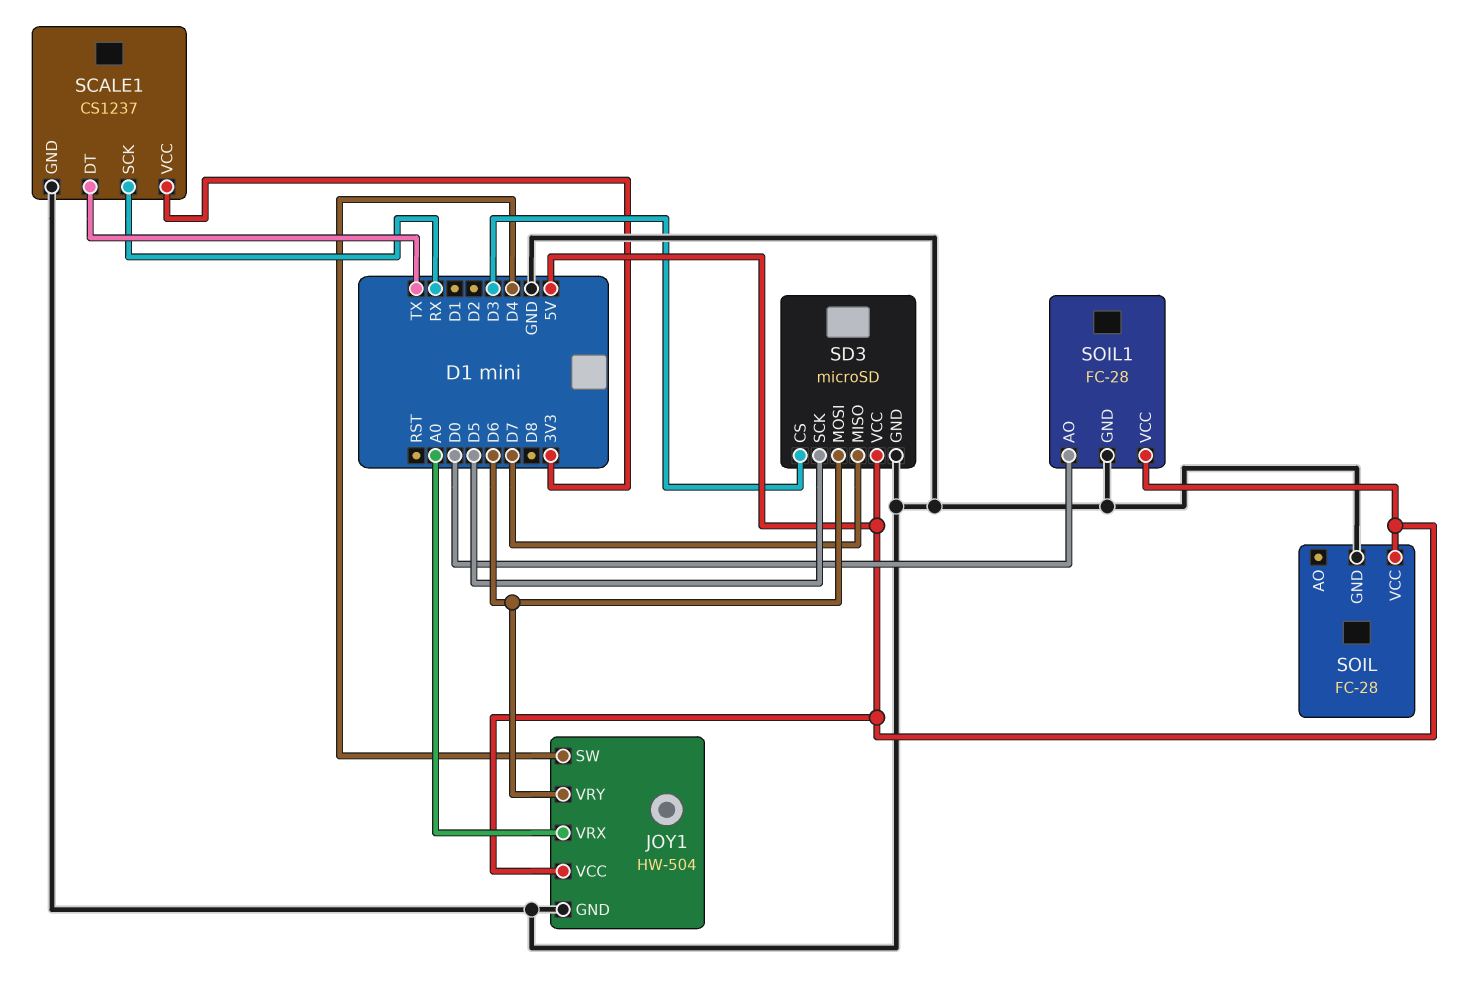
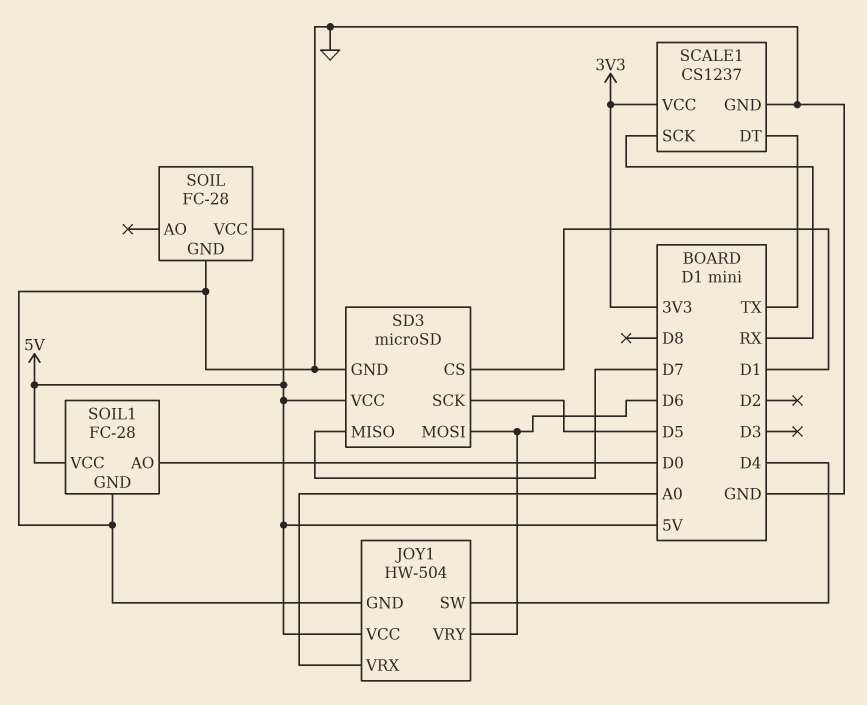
SD3 pin CS: D3 -> D1

